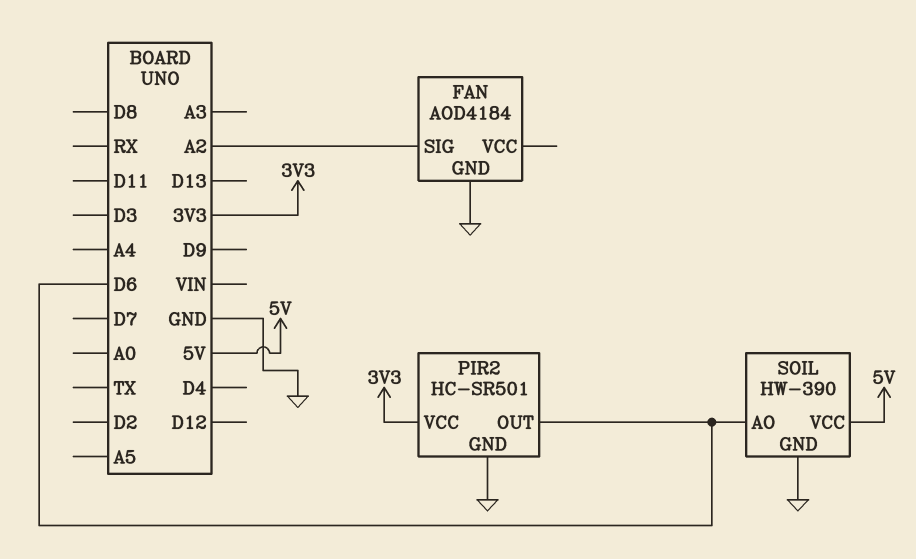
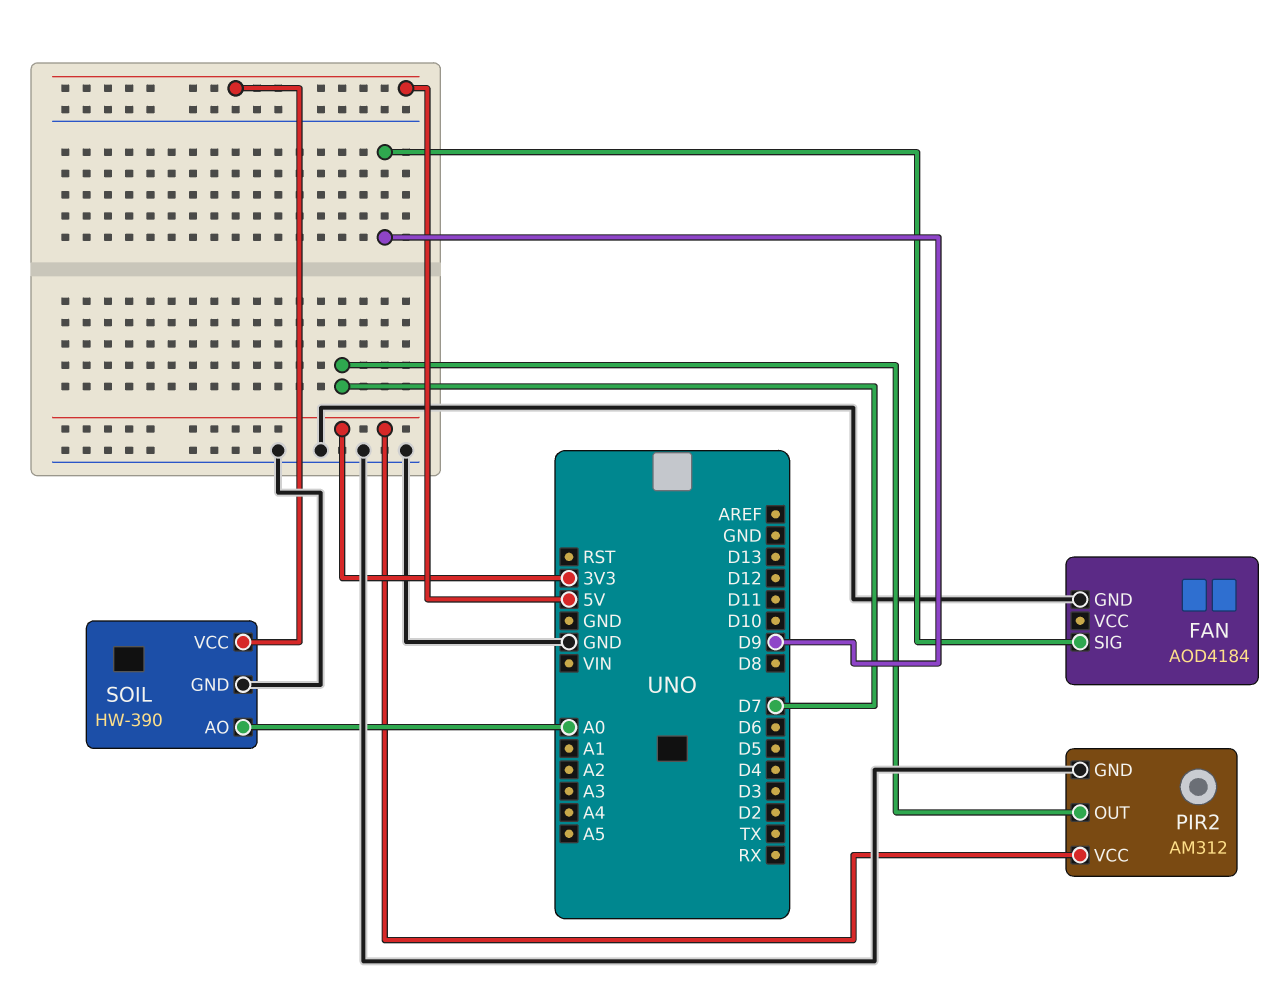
FAN pin SIG: A2 -> D9
PIR2: HC-SR501 -> AM312
PIR2 pin OUT: D6 -> D7
SOIL pin AO: D6 -> A0

